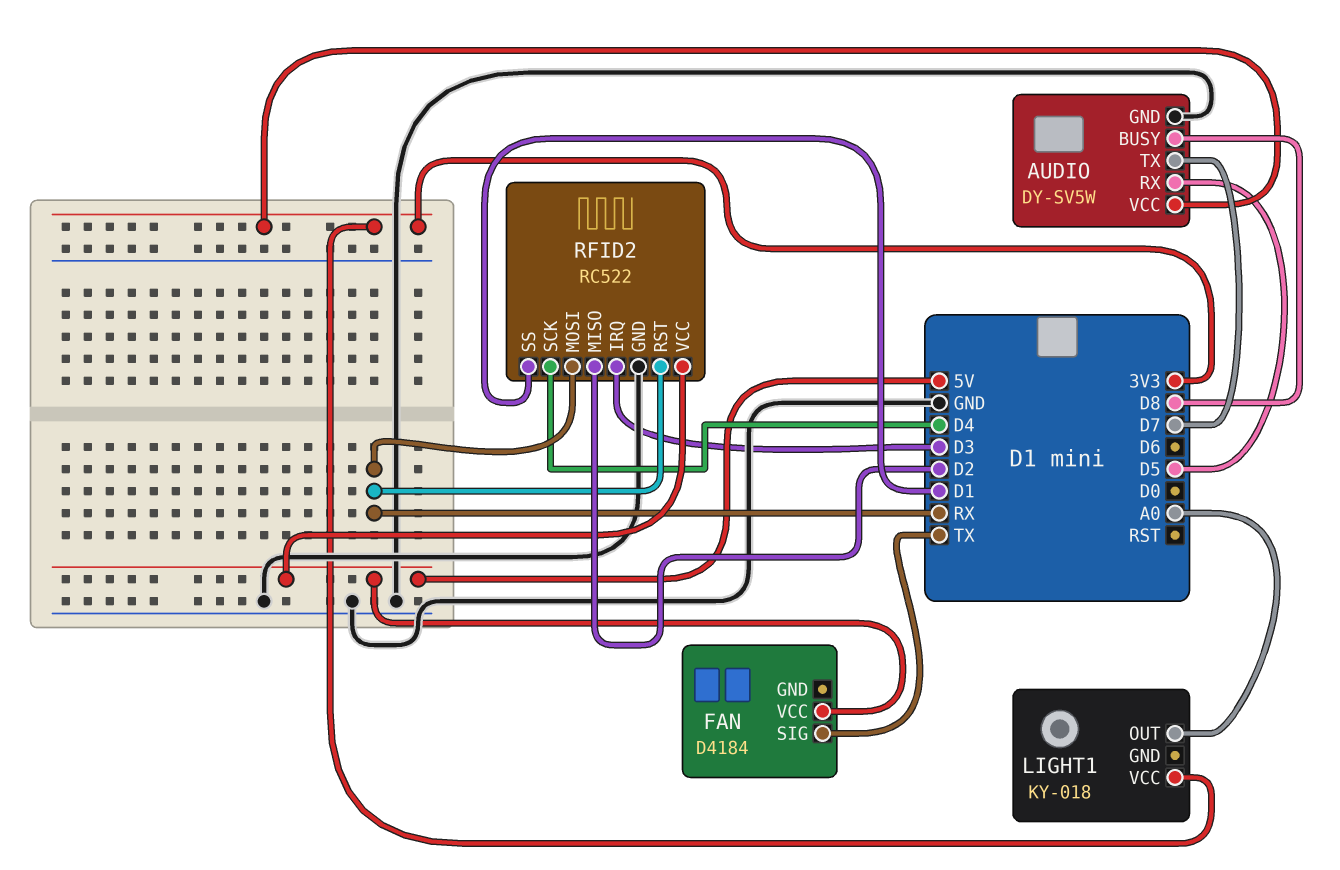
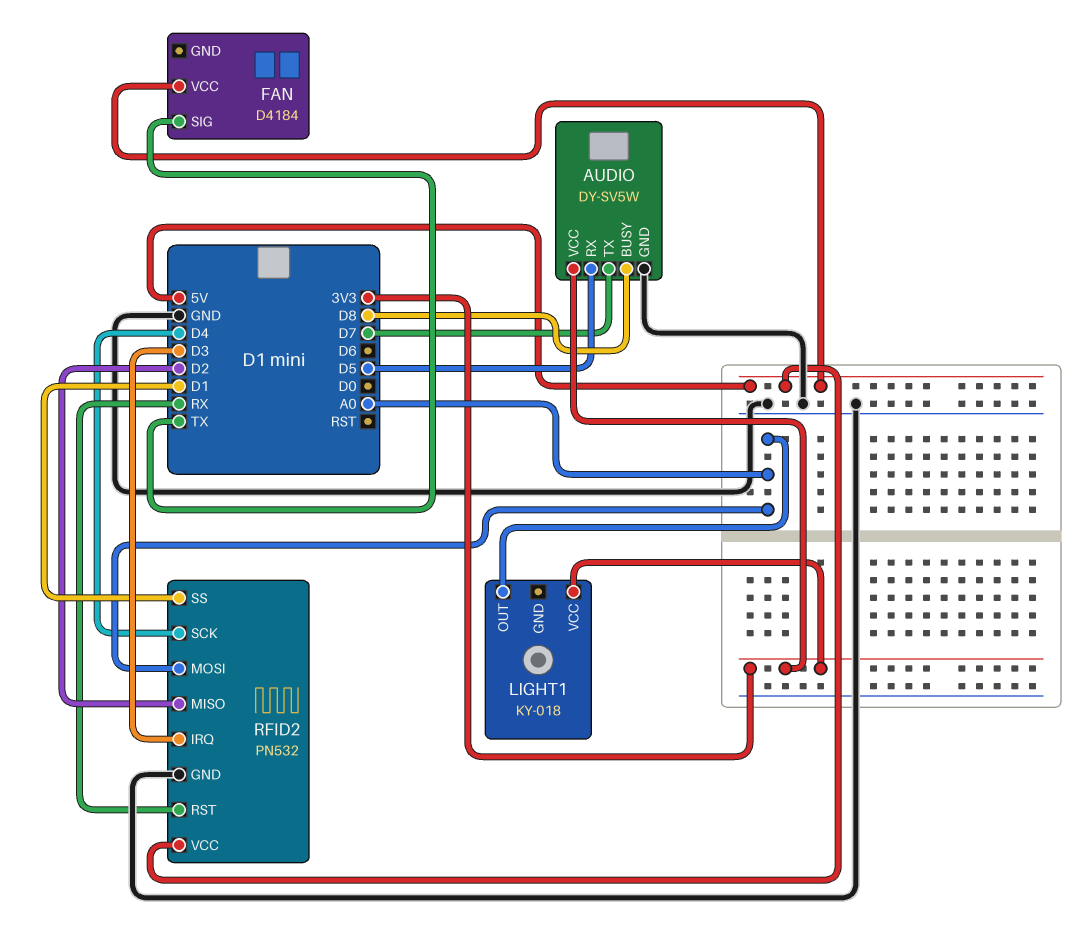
RFID2: RC522 -> PN532
RFID2 pin MOSI: RX -> A0

